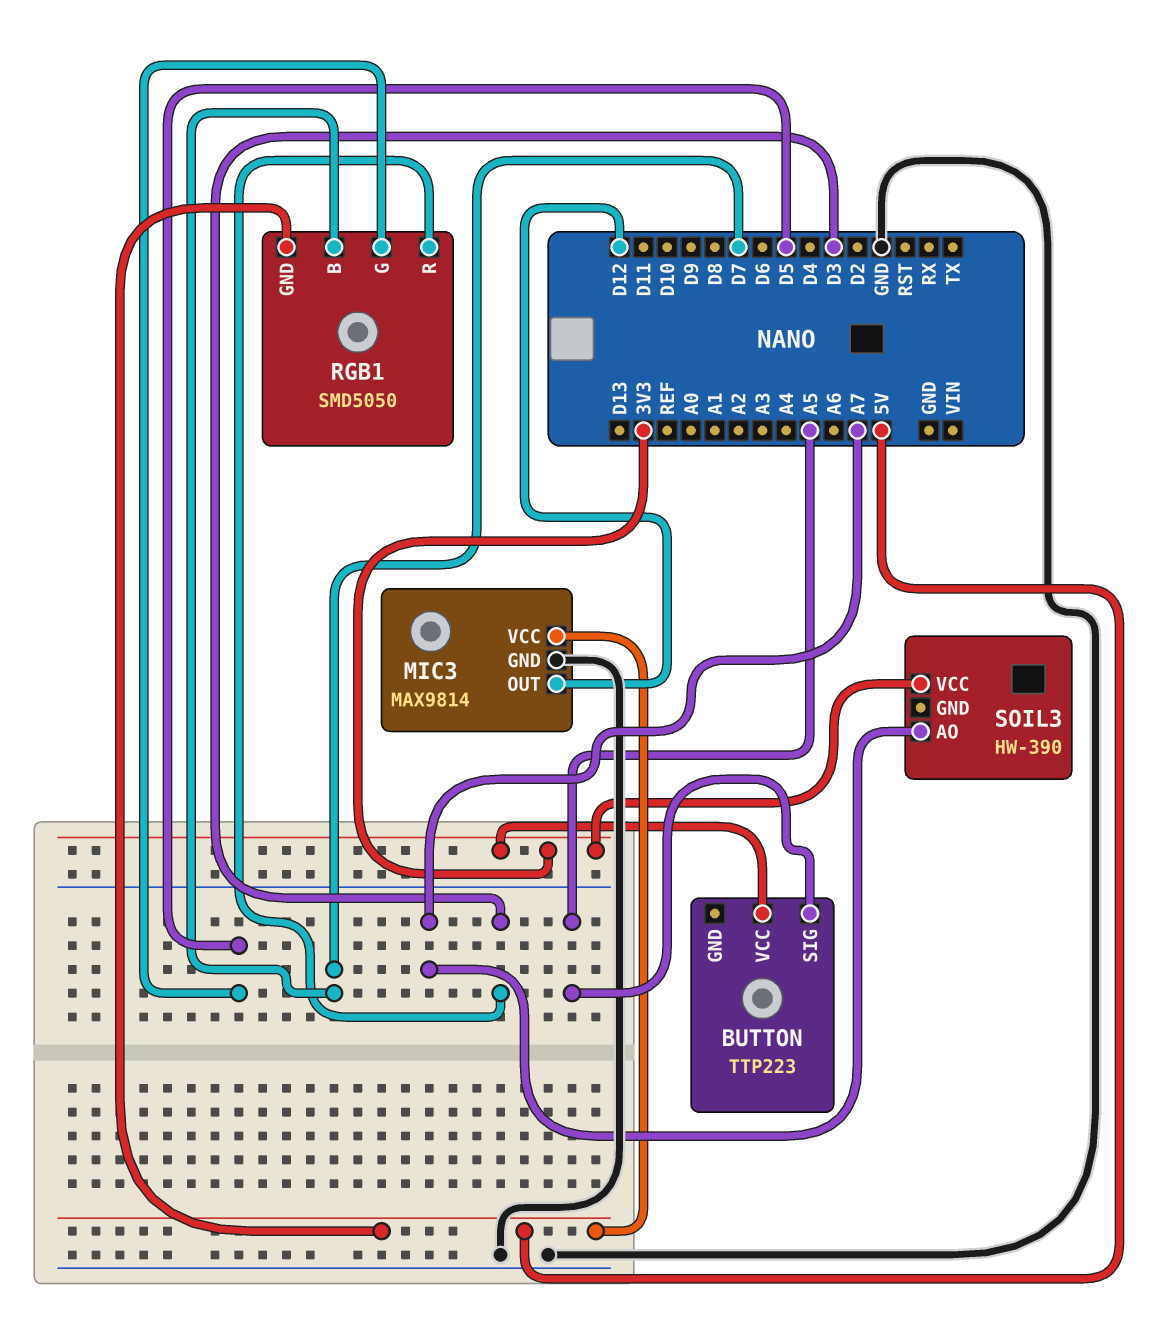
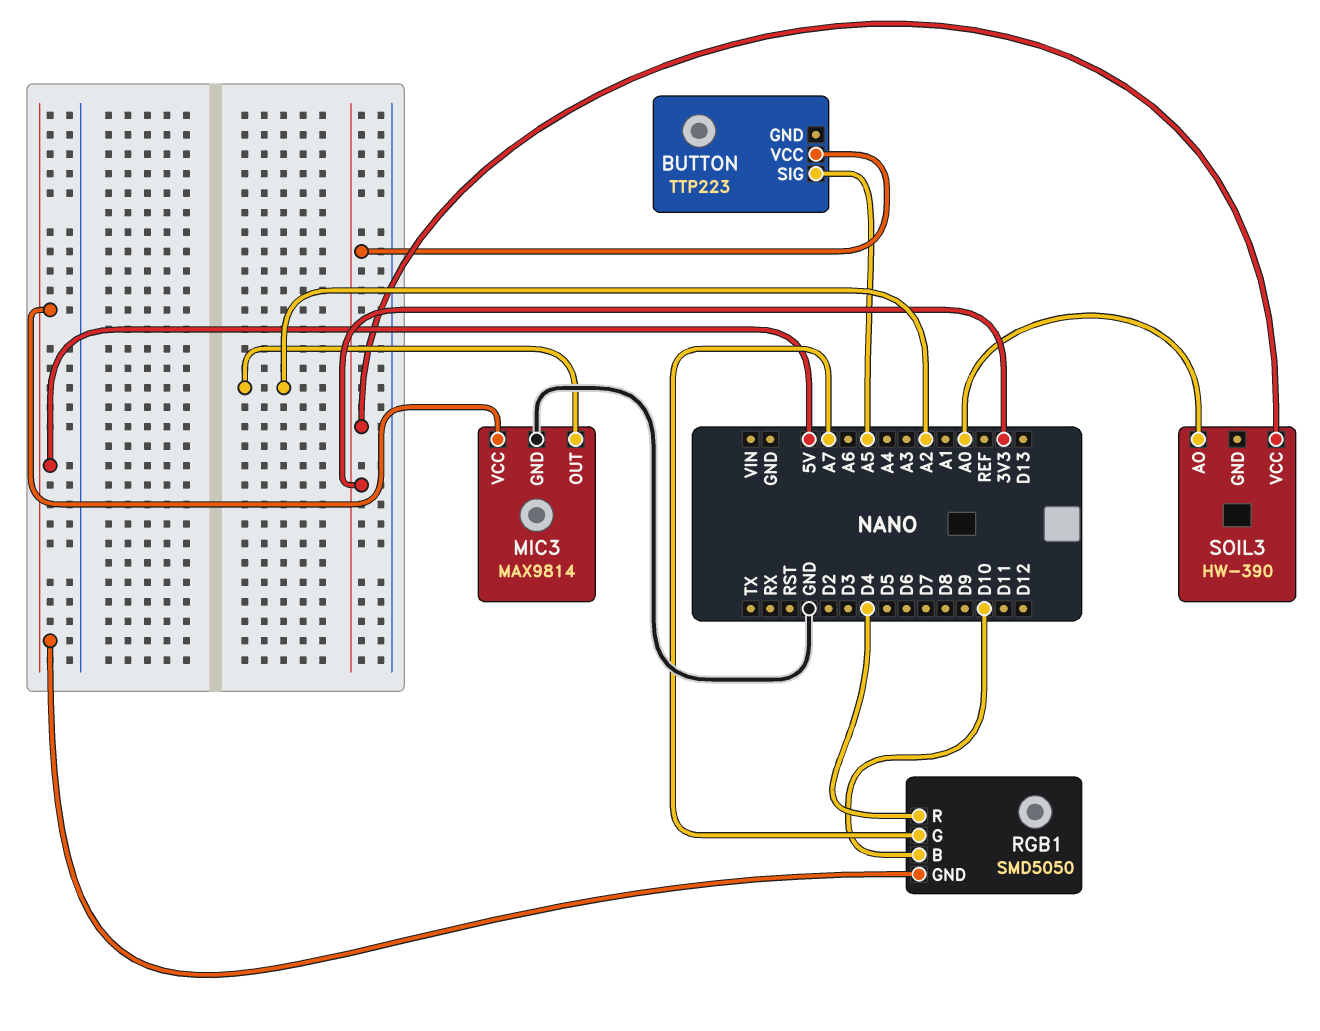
MIC3 pin OUT: D12 -> A2
RGB1 pin B: D7 -> D10
RGB1 pin G: D5 -> A7
RGB1 pin R: D3 -> D4
SOIL3 pin AO: A7 -> A0

